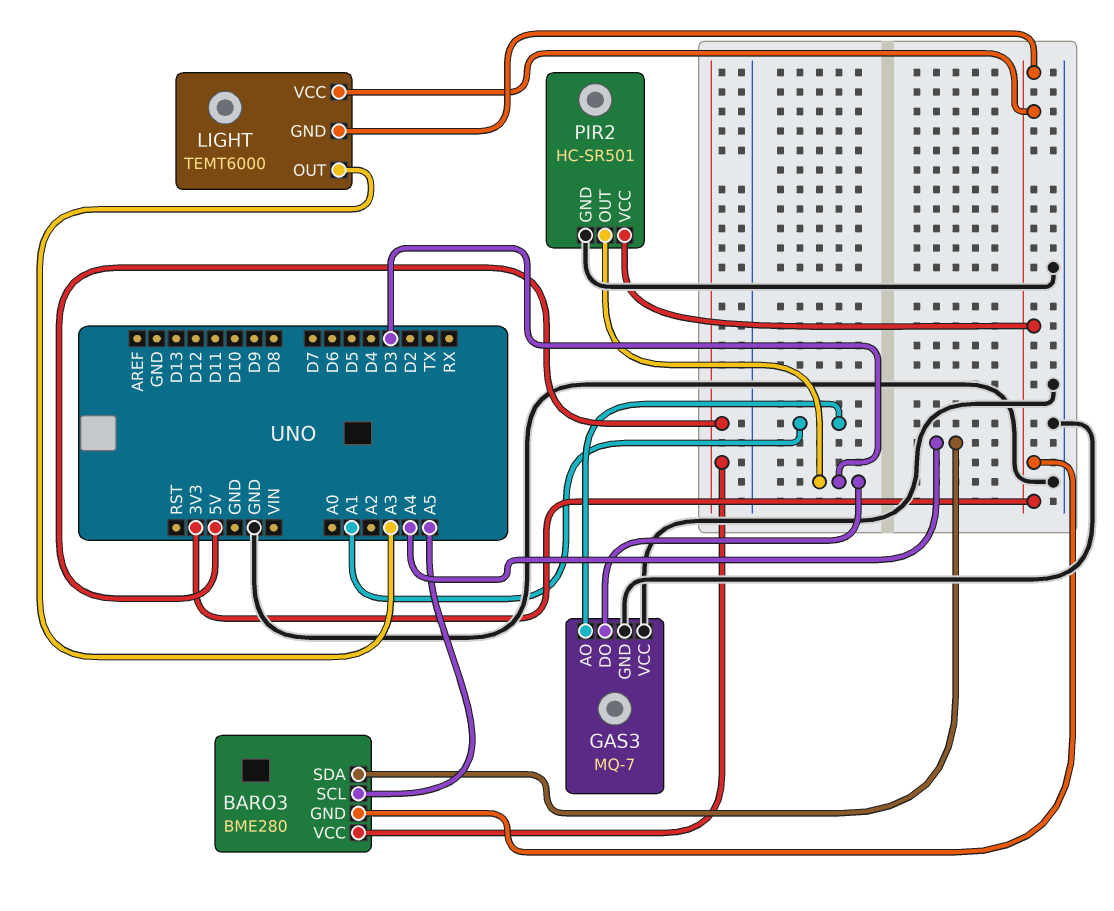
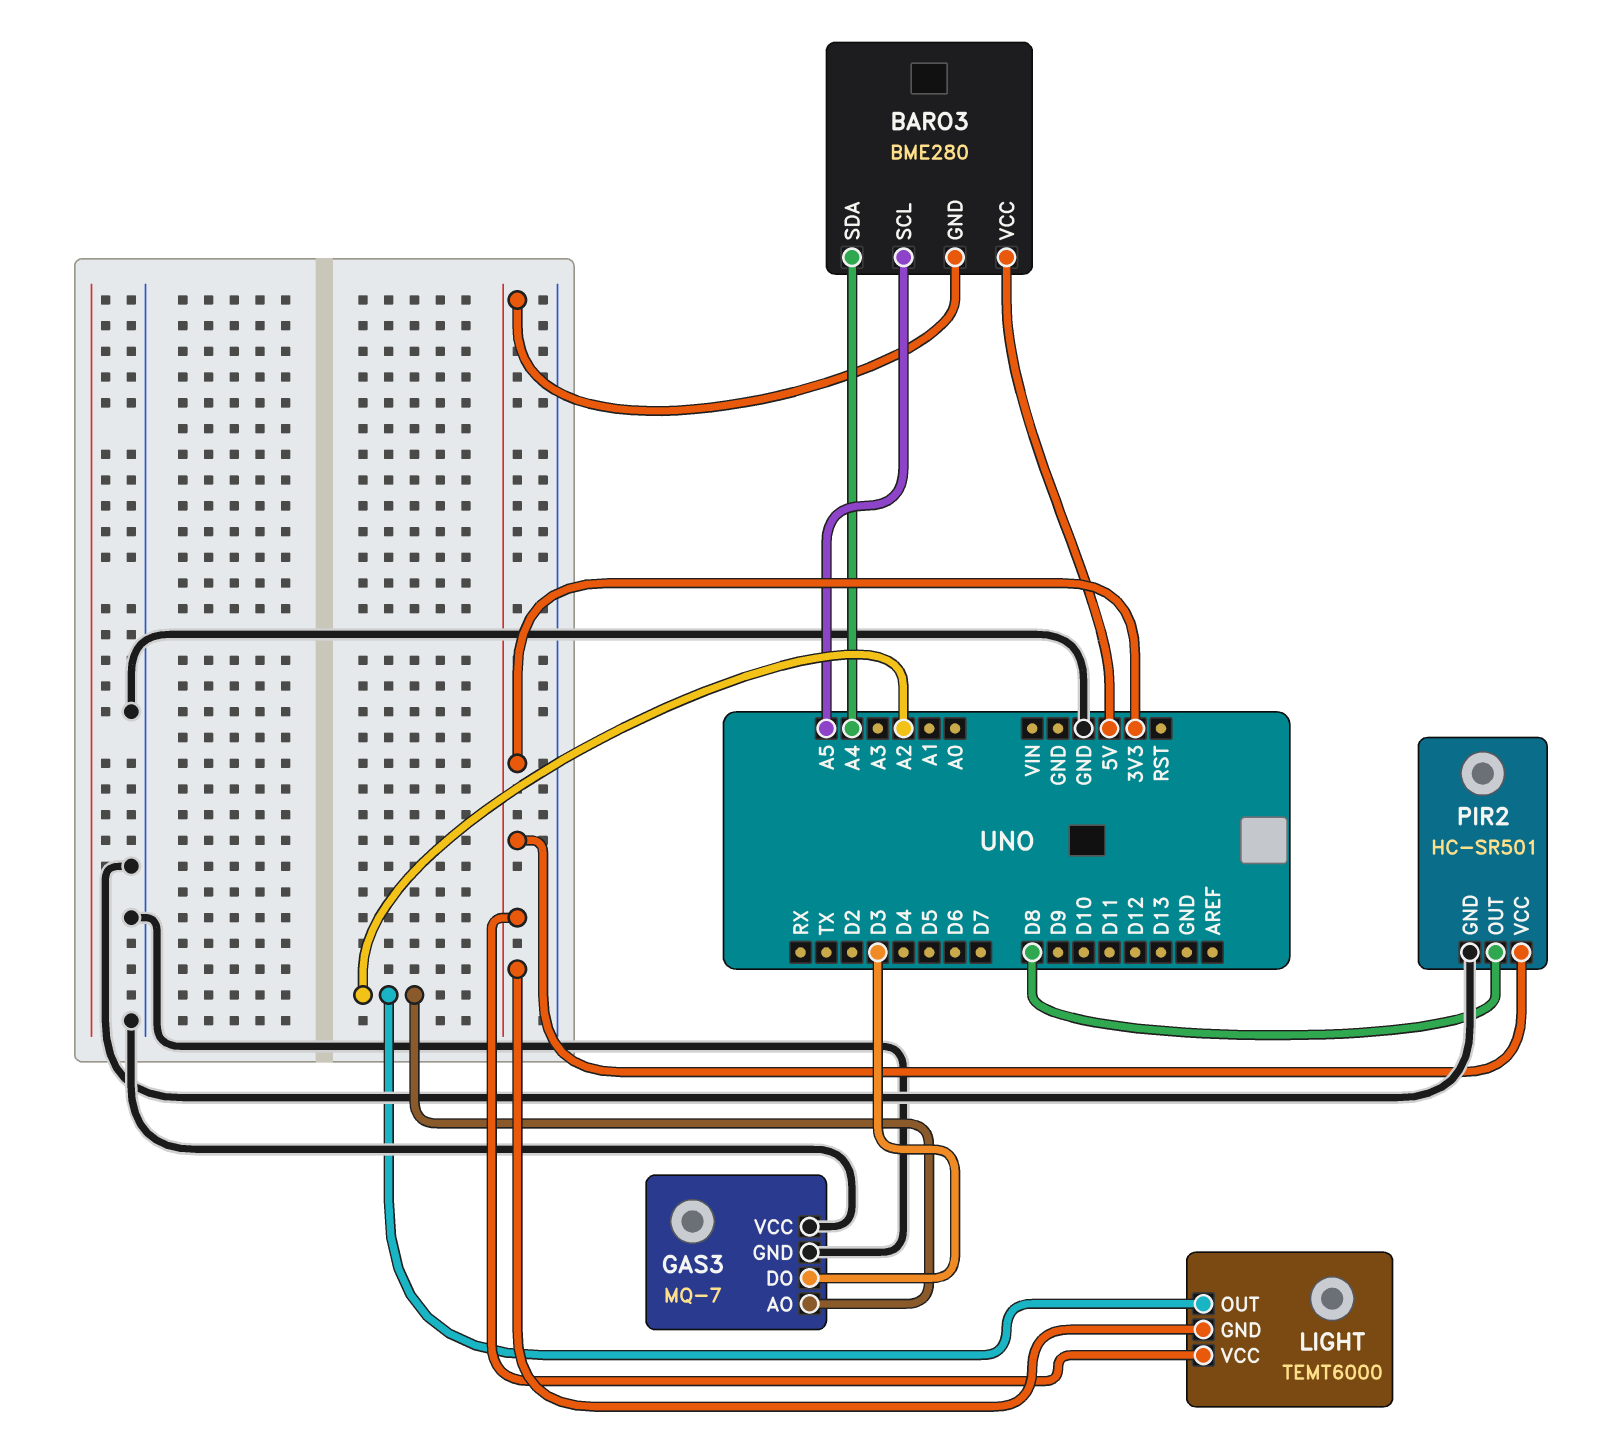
GAS3 pin AO: A1 -> A2
LIGHT pin OUT: A3 -> A2
PIR2 pin OUT: D3 -> D8

